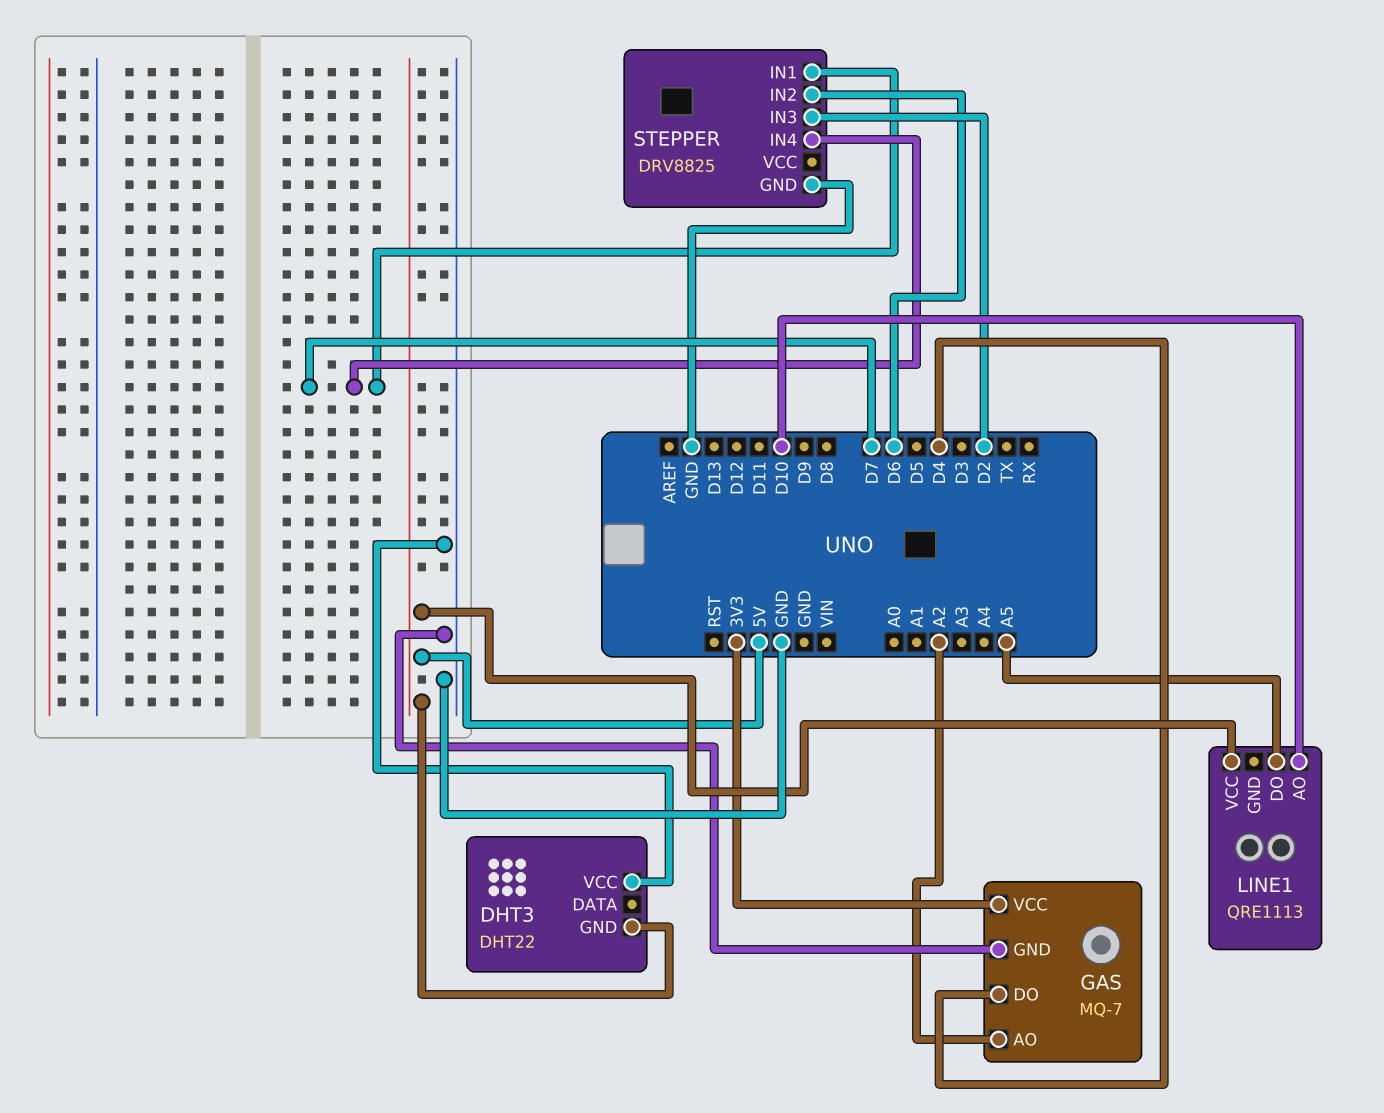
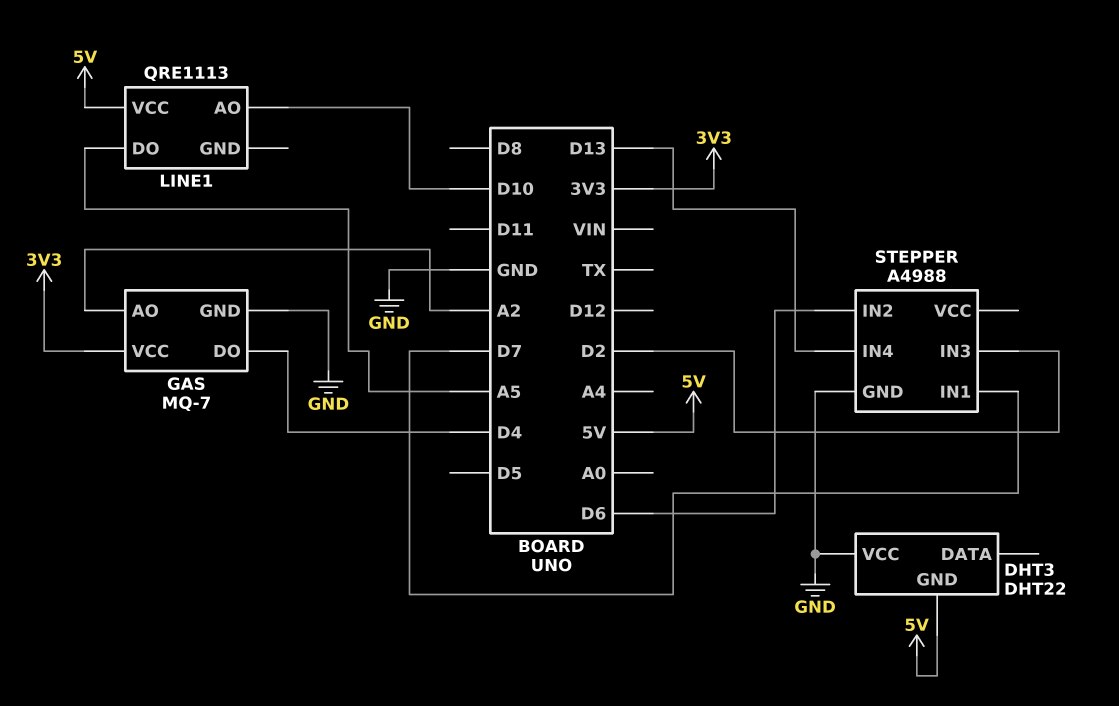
STEPPER: DRV8825 -> A4988
STEPPER pin IN4: D7 -> D13

